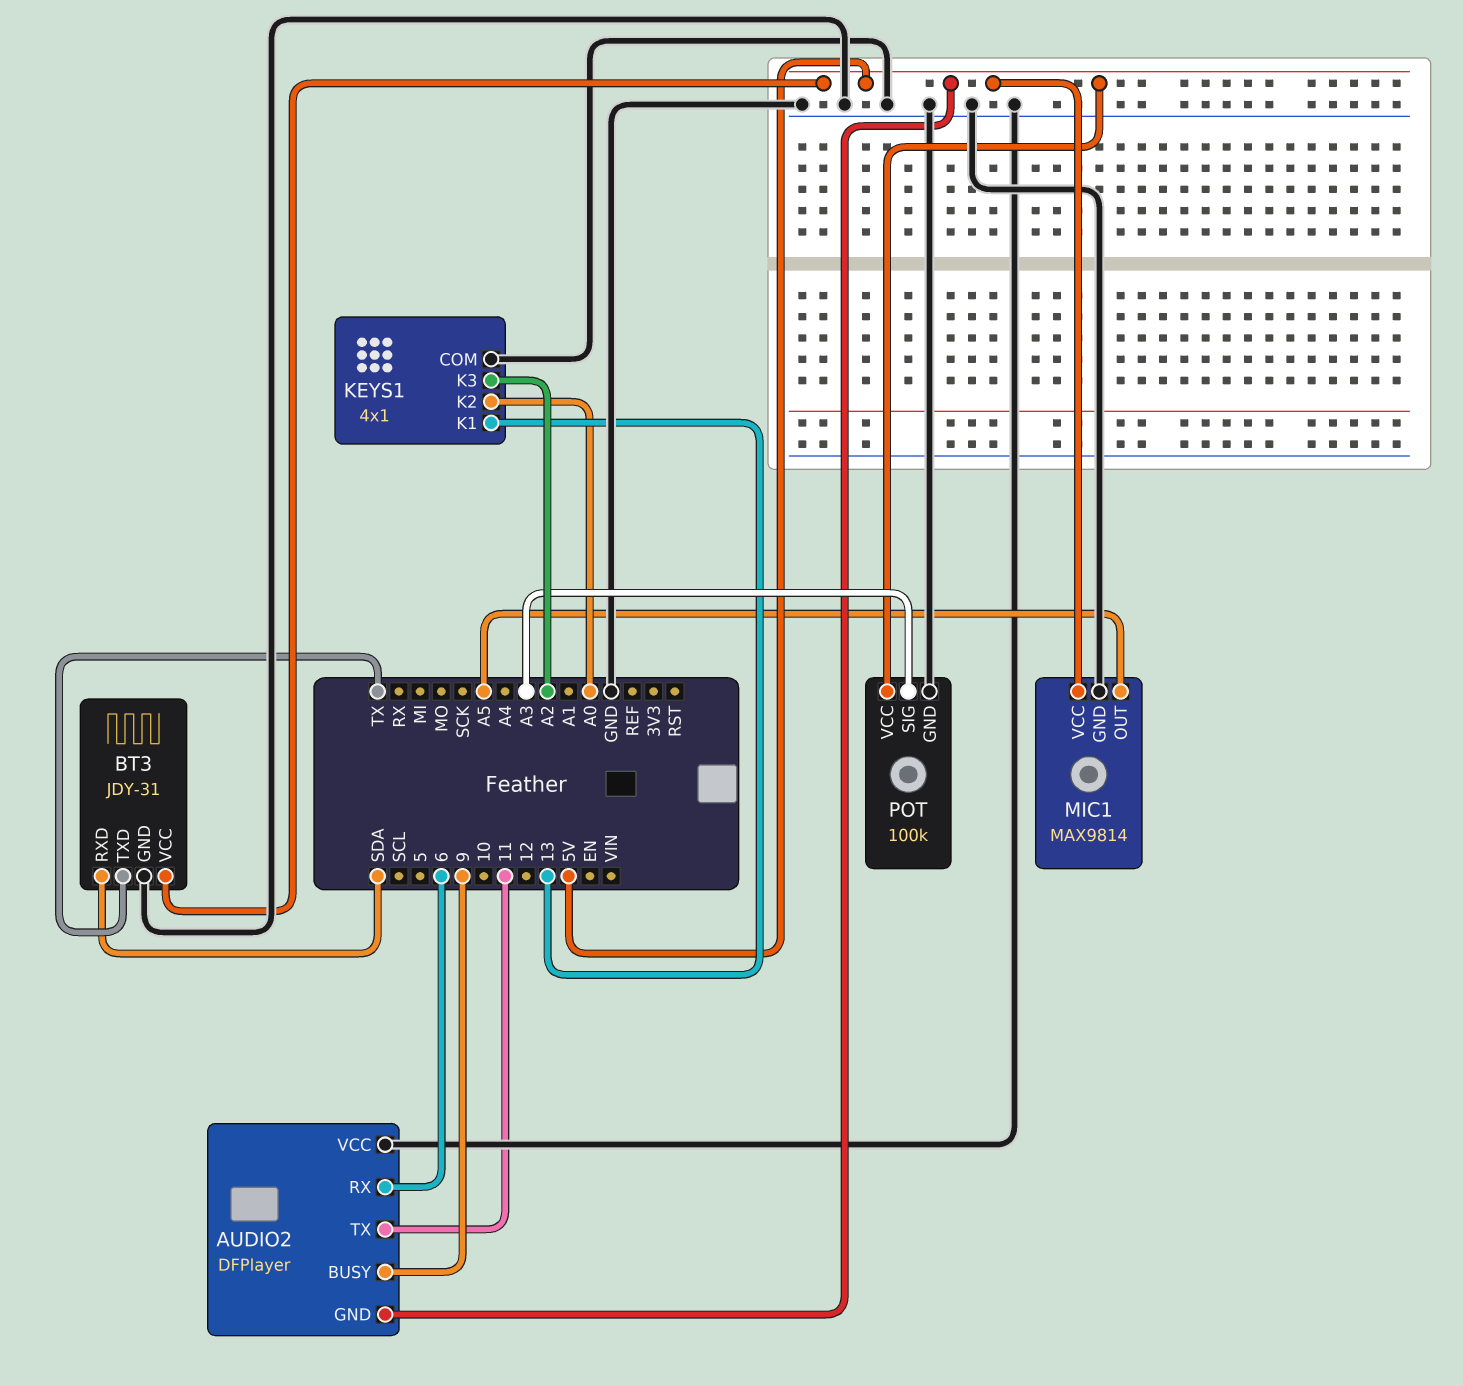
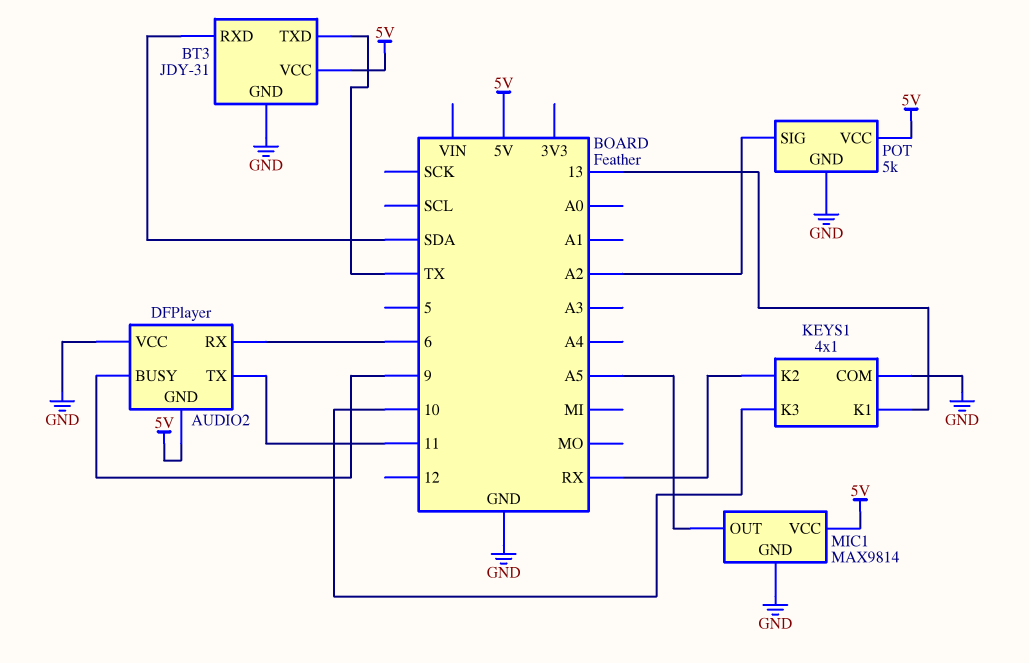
KEYS1 pin K2: A0 -> RX
KEYS1 pin K3: A2 -> 10
POT: 100k -> 5k
POT pin SIG: A3 -> A2

